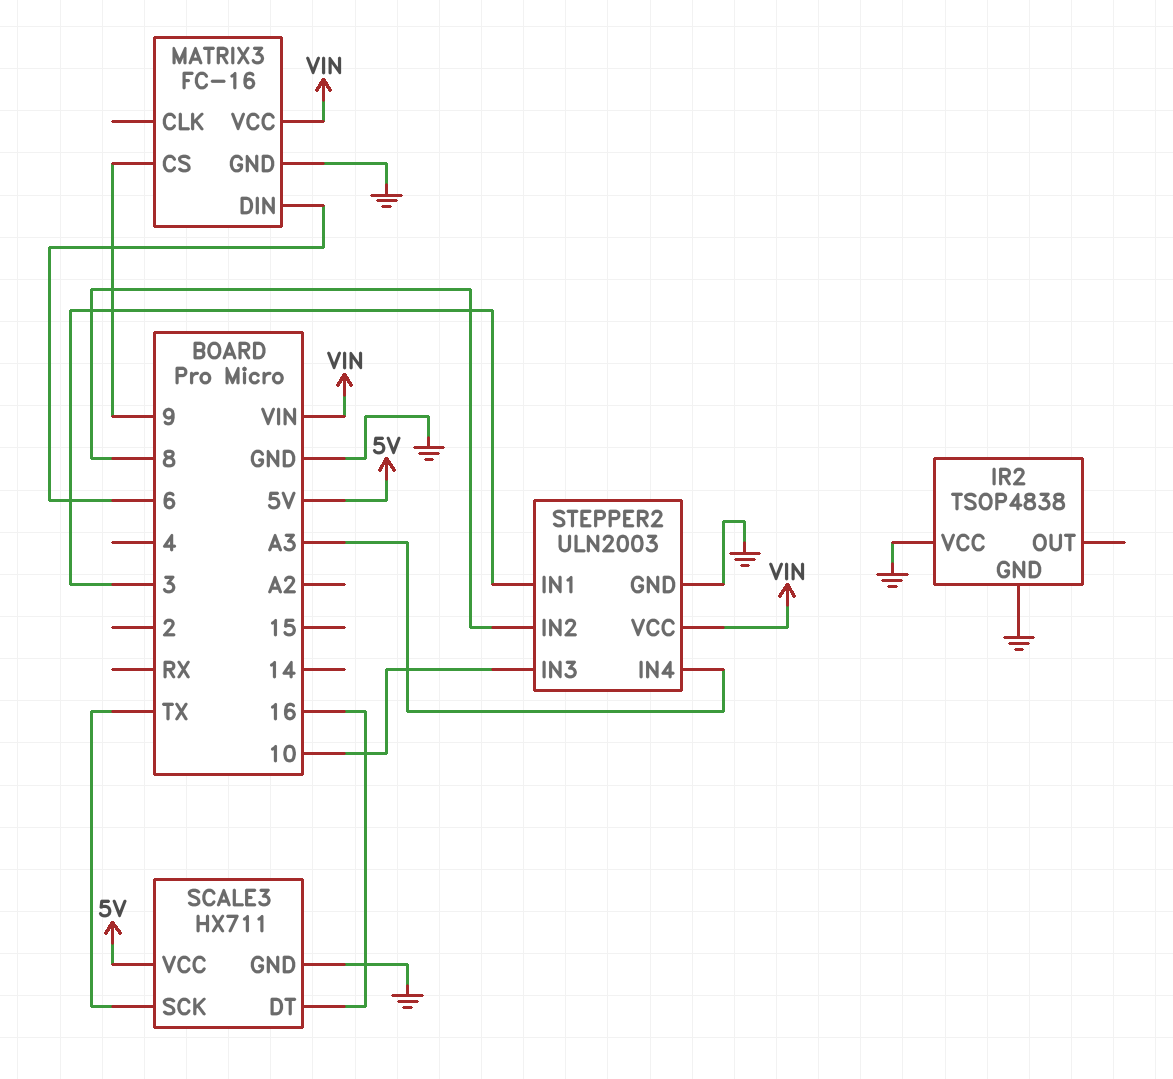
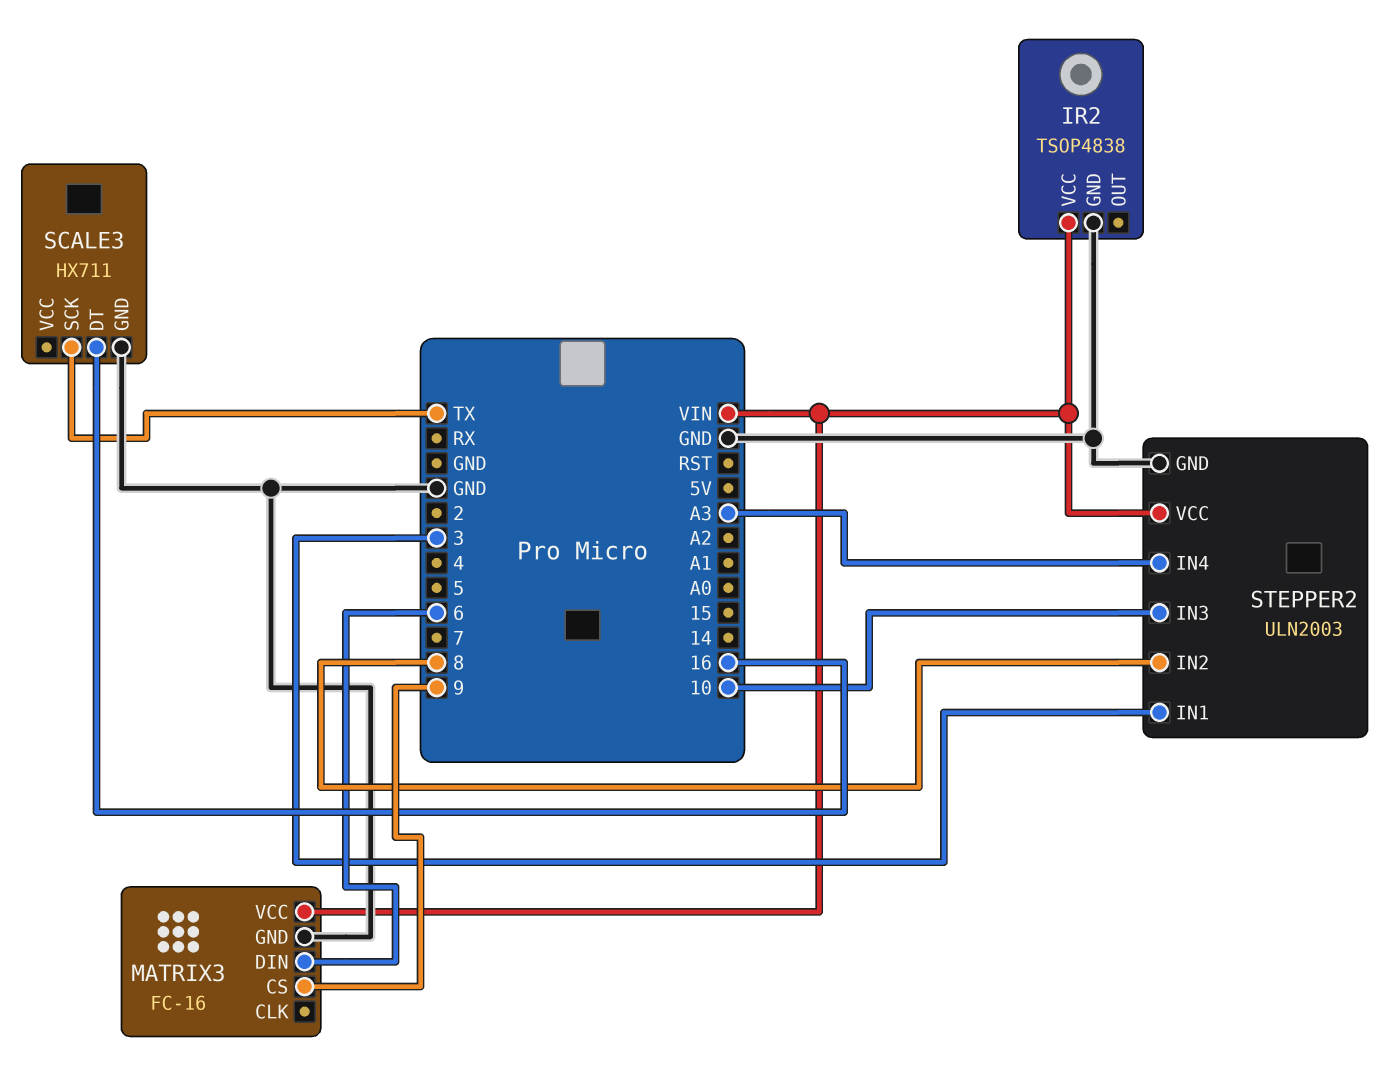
IR2 pin VCC: GND -> VIN
SCALE3 pin VCC: 5V -> none

